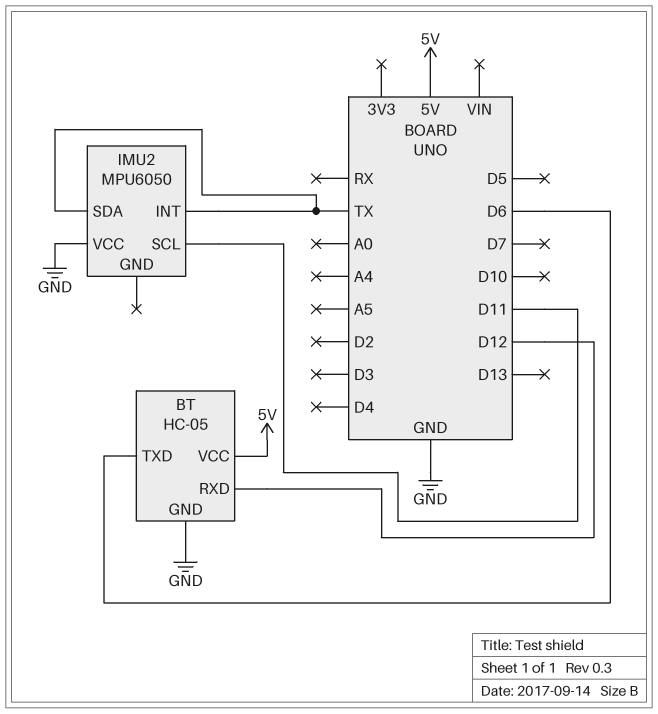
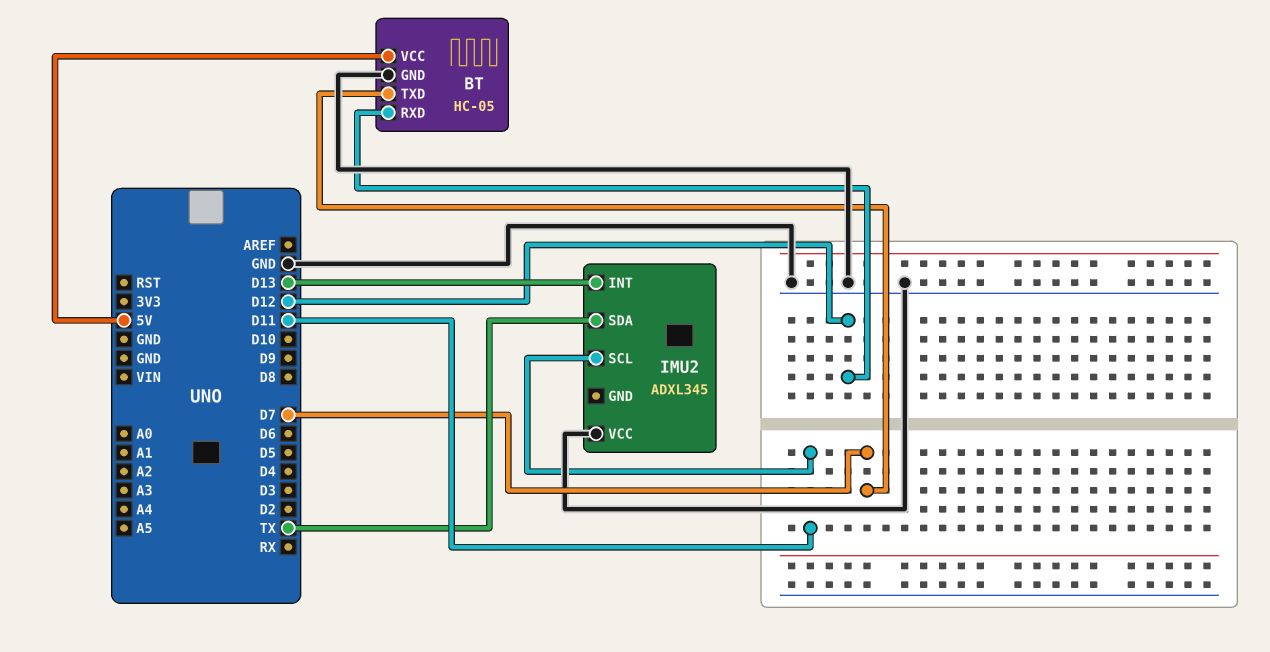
BT pin TXD: D6 -> D7
IMU2: MPU6050 -> ADXL345
IMU2 pin INT: TX -> D13

